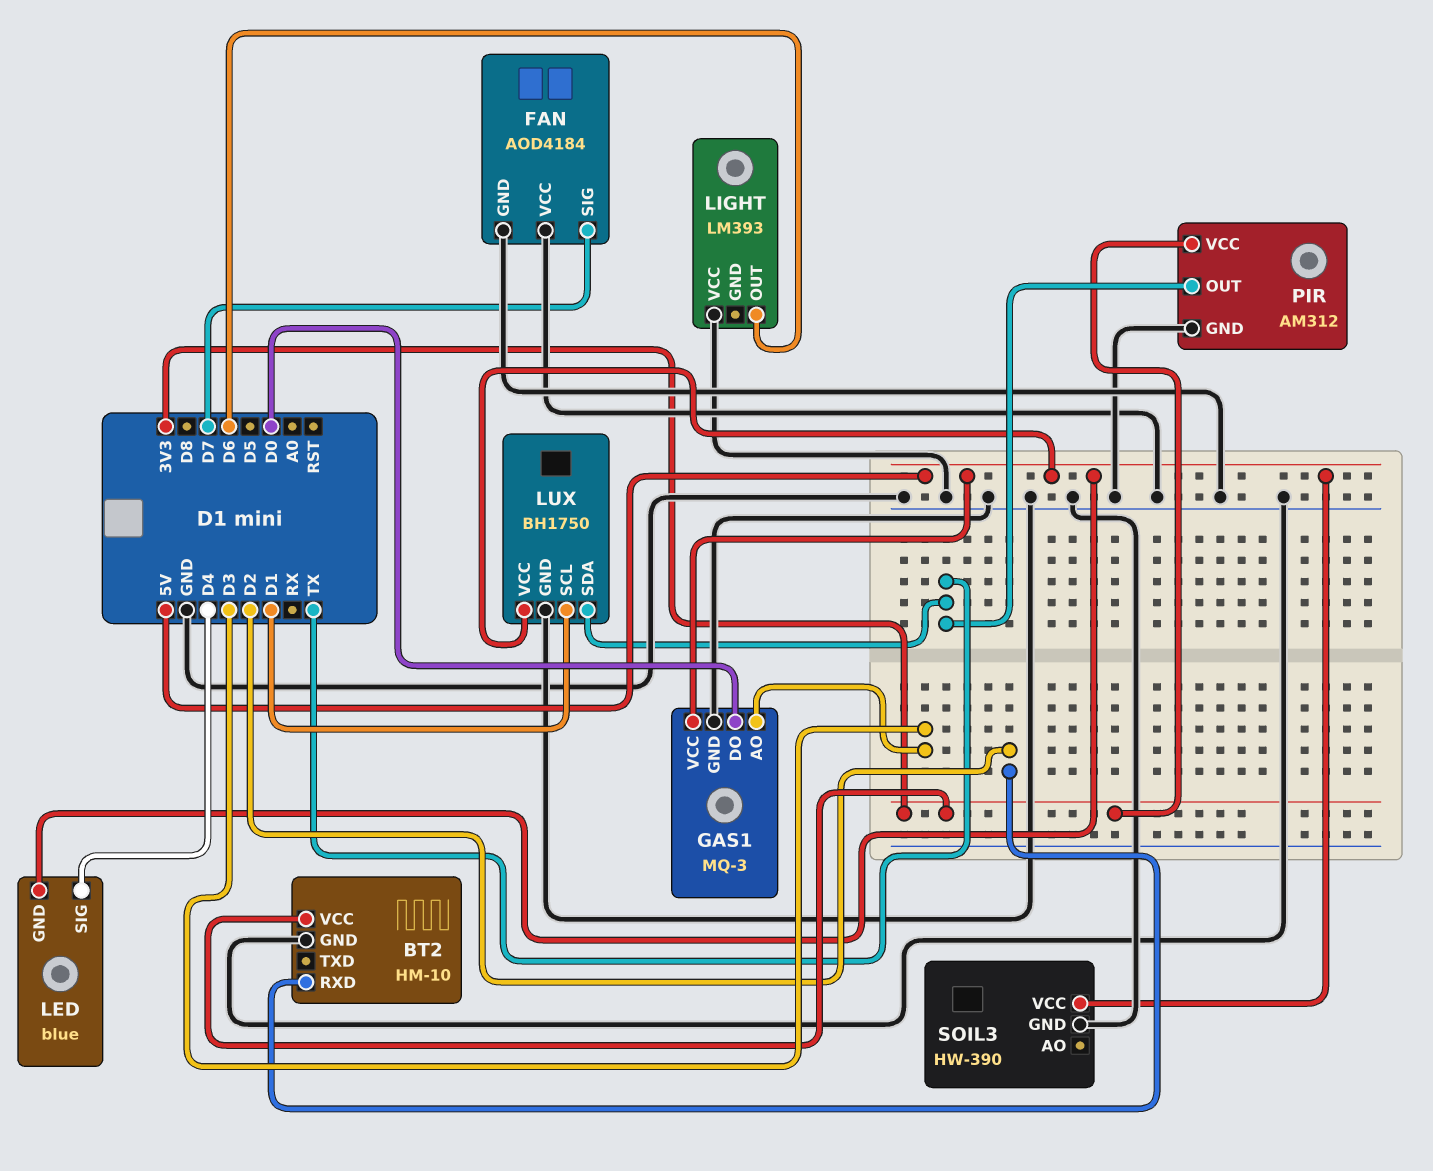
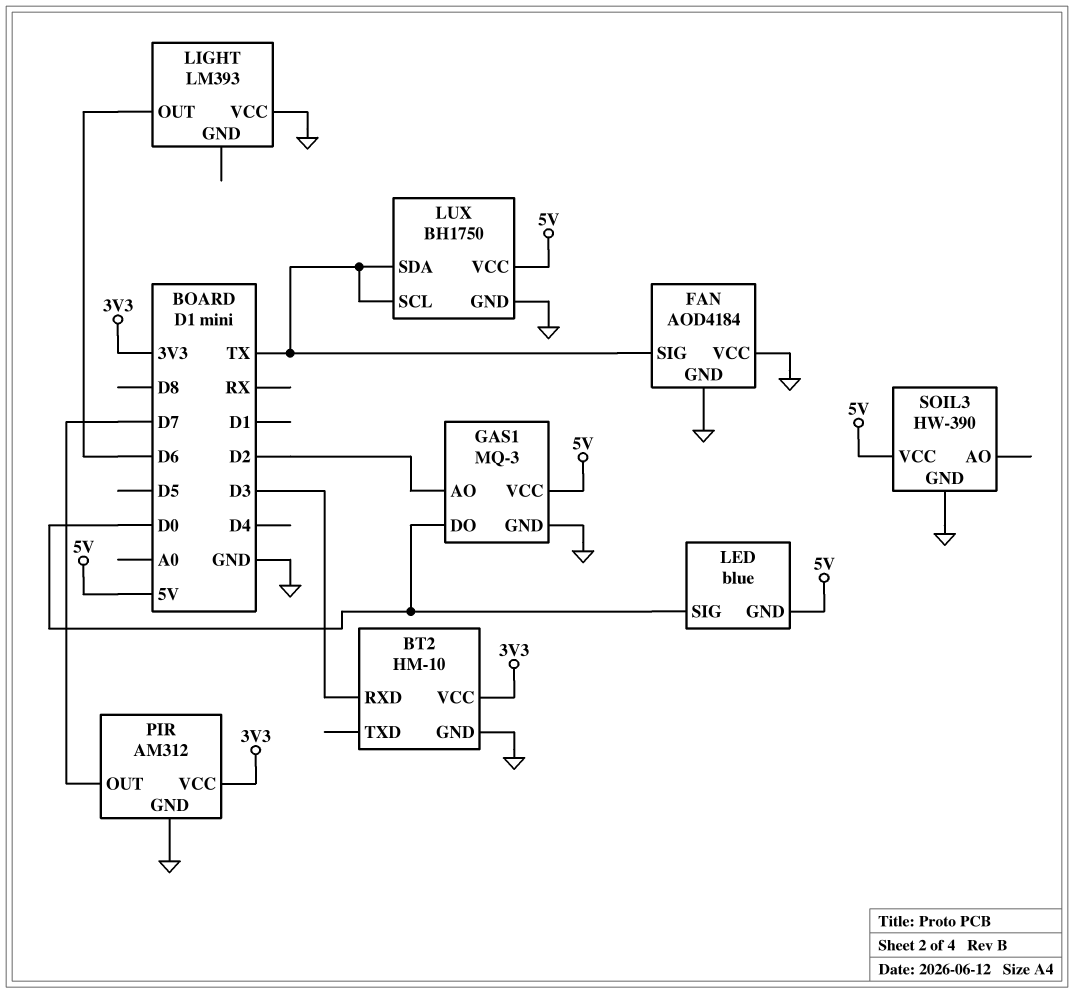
BT2 pin RXD: D2 -> D3
FAN pin SIG: D7 -> TX
GAS1 pin AO: D3 -> D2
LED pin SIG: D4 -> D0
LUX pin SCL: D1 -> TX
PIR pin OUT: TX -> D7

